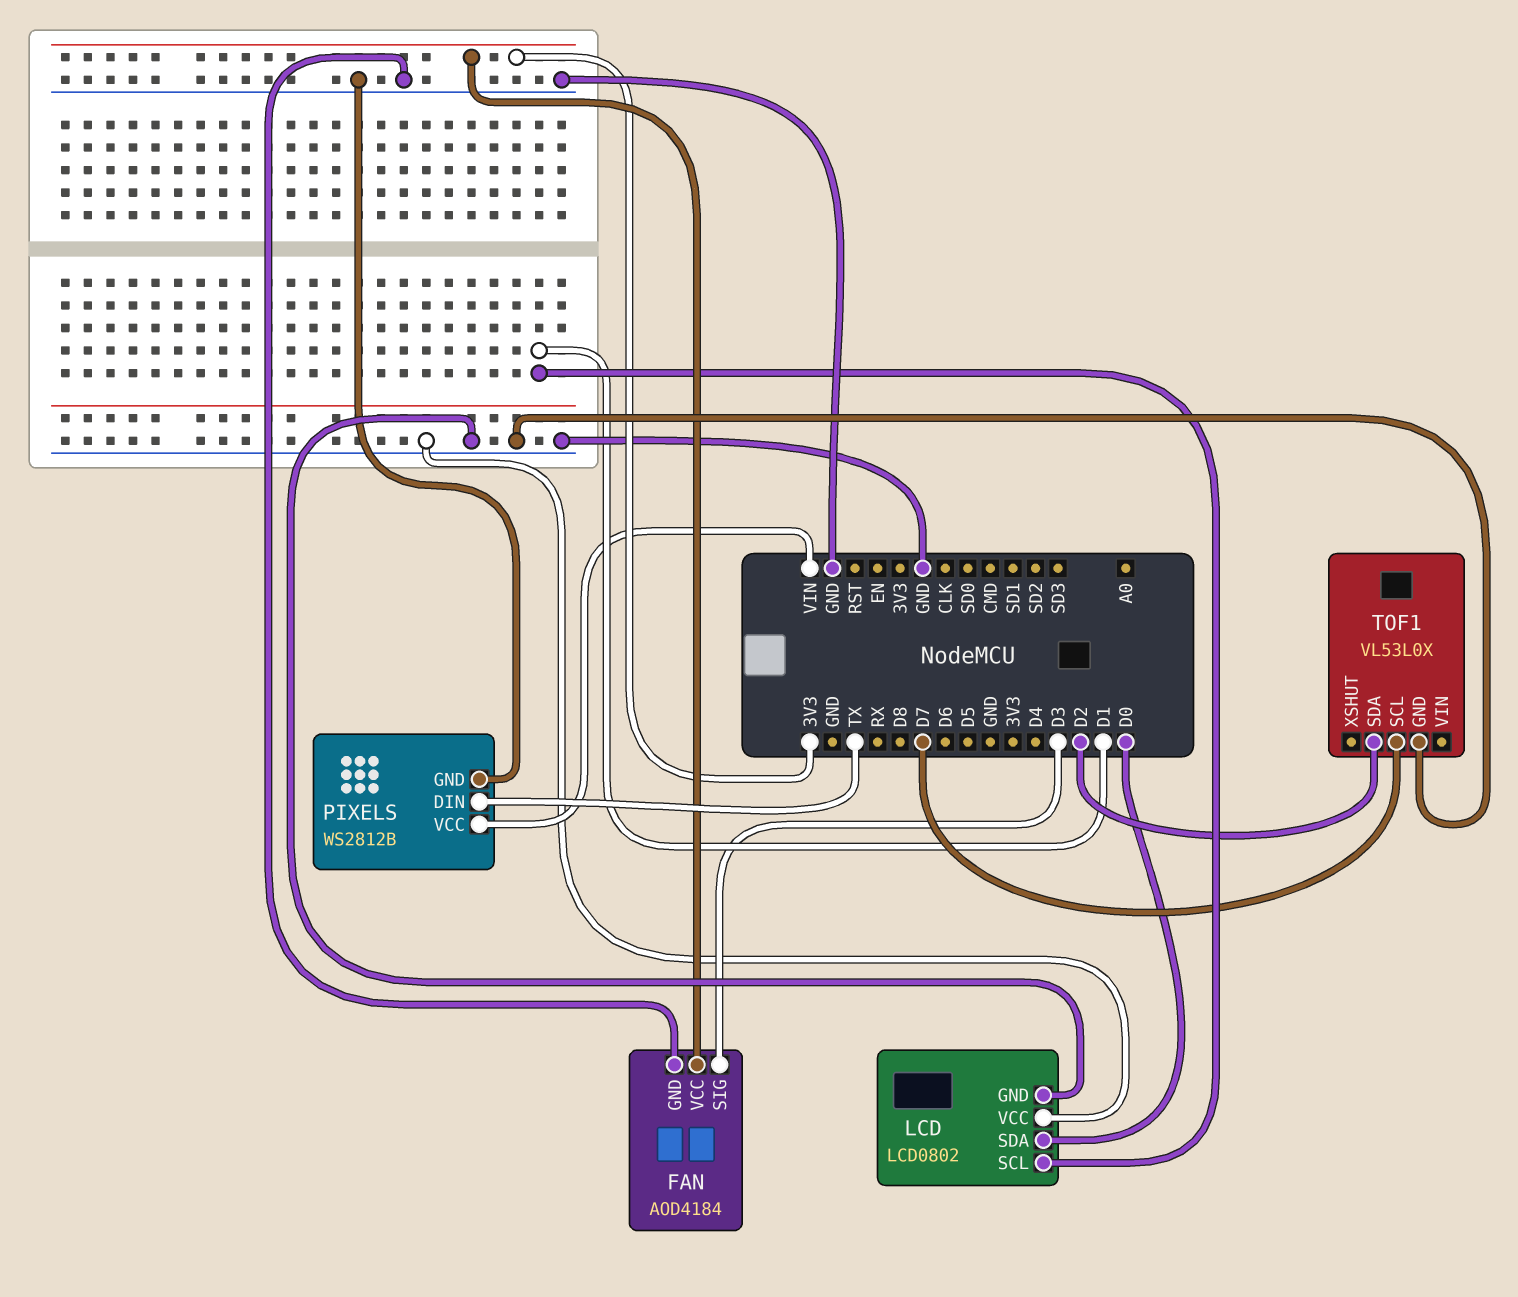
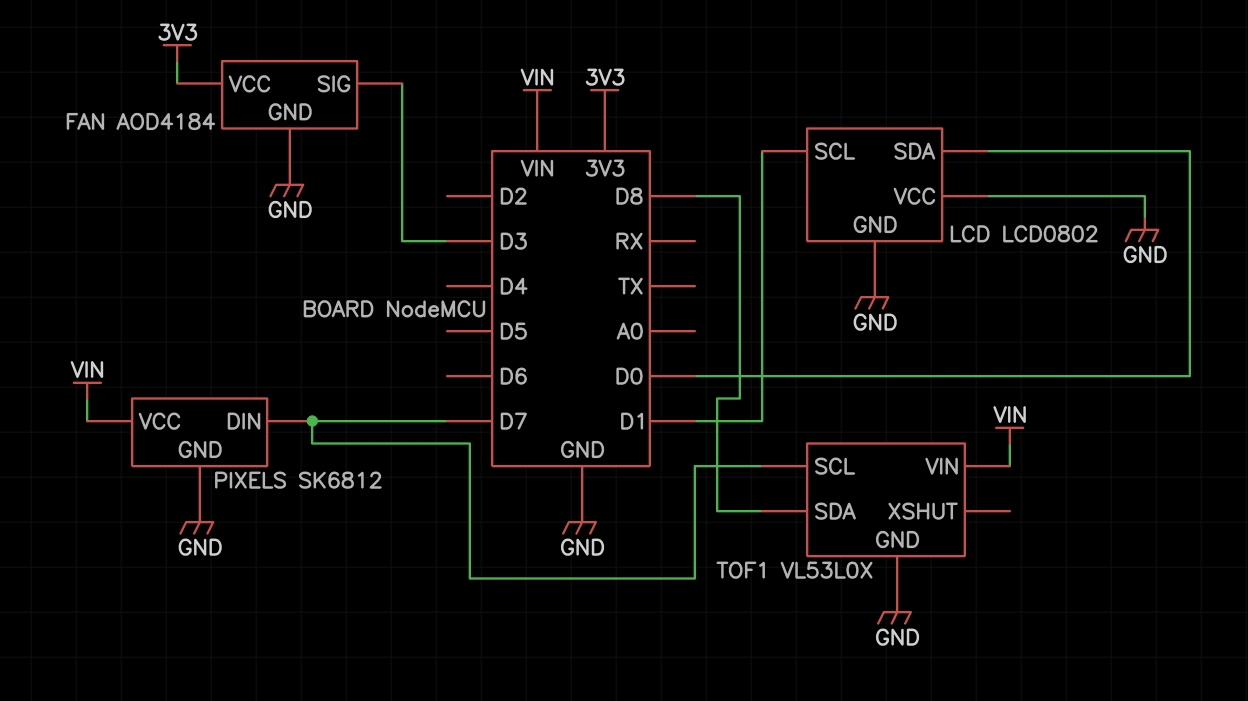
PIXELS: WS2812B -> SK6812
PIXELS pin DIN: TX -> D7
TOF1 pin SDA: D2 -> D8
TOF1 pin VIN: none -> VIN

